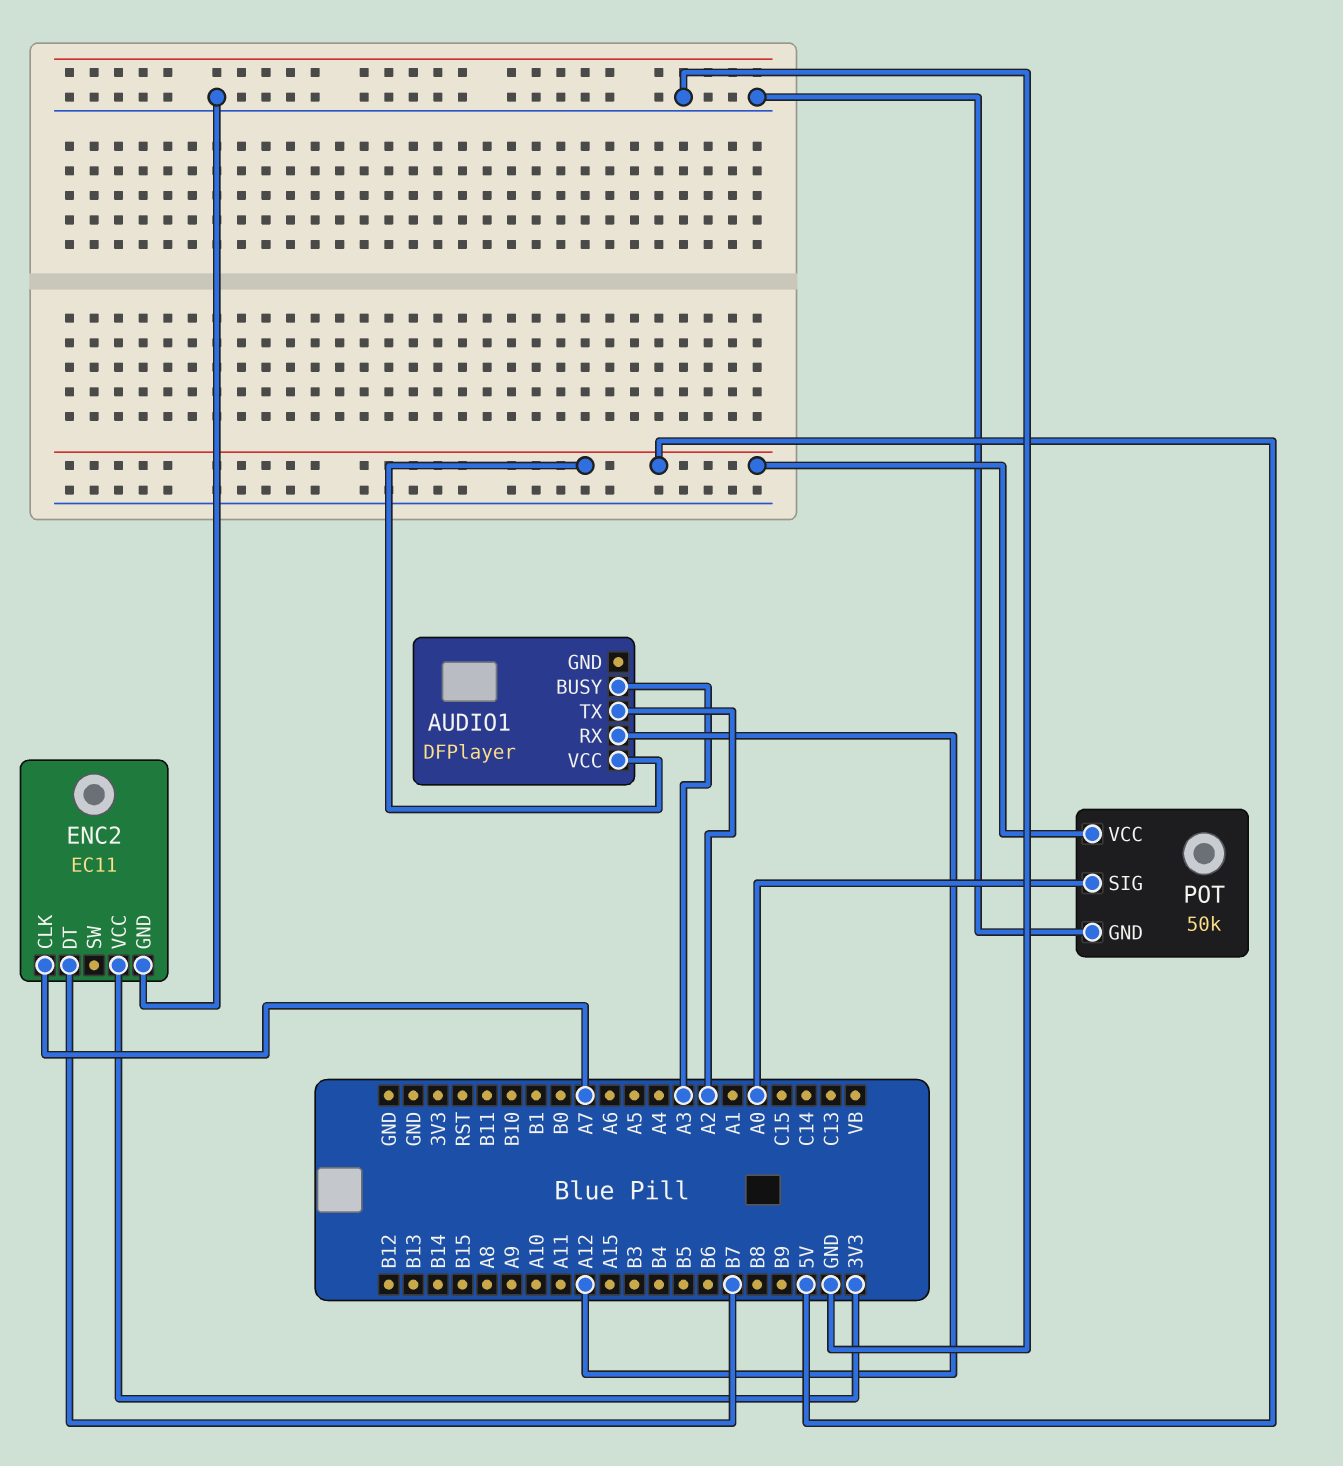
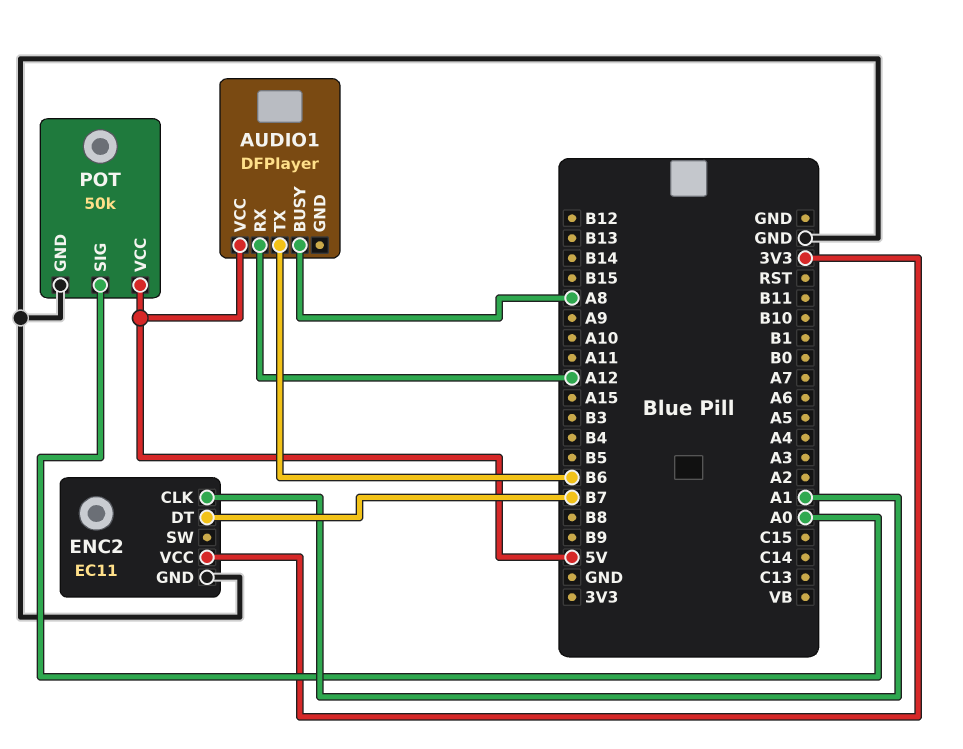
AUDIO1 pin BUSY: A3 -> A8
AUDIO1 pin TX: A2 -> B6
ENC2 pin CLK: A7 -> A1

